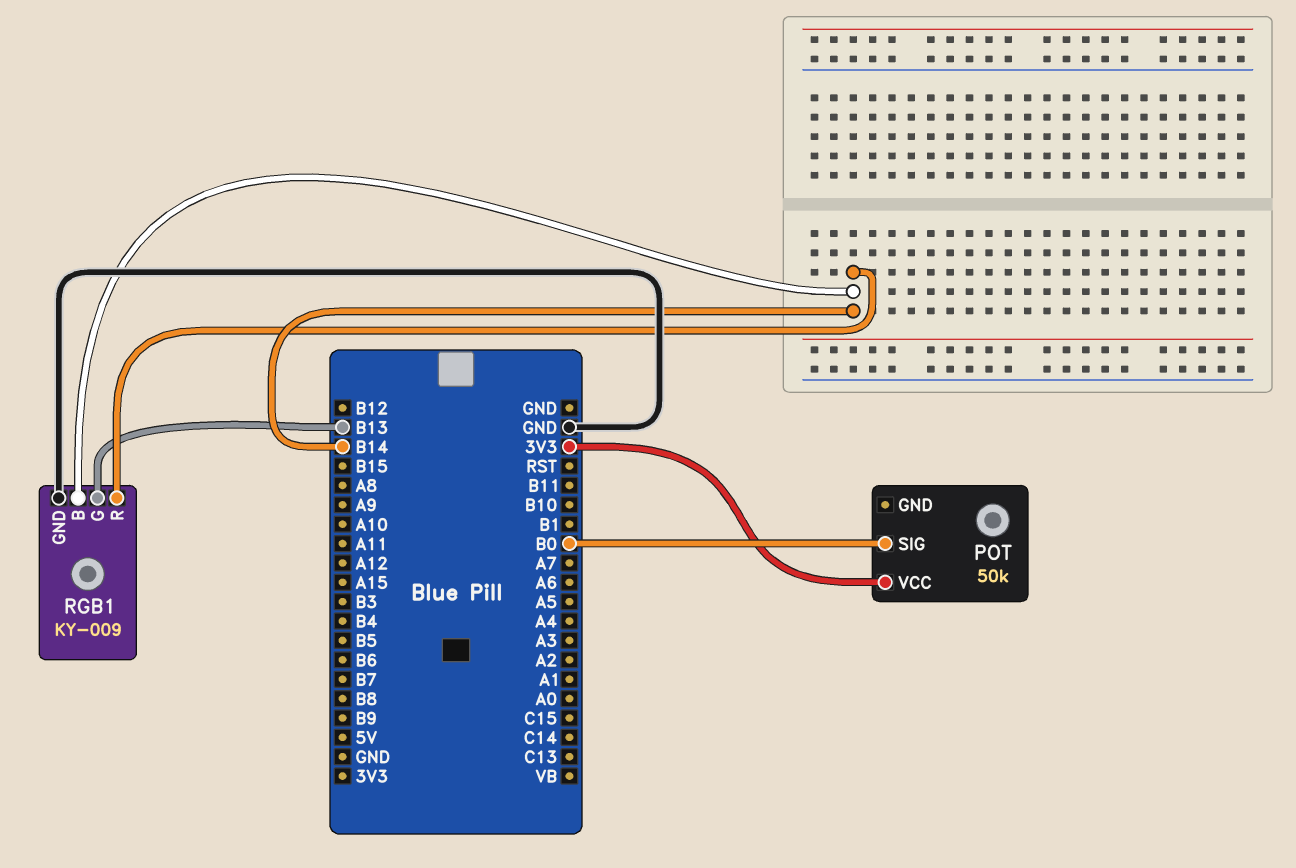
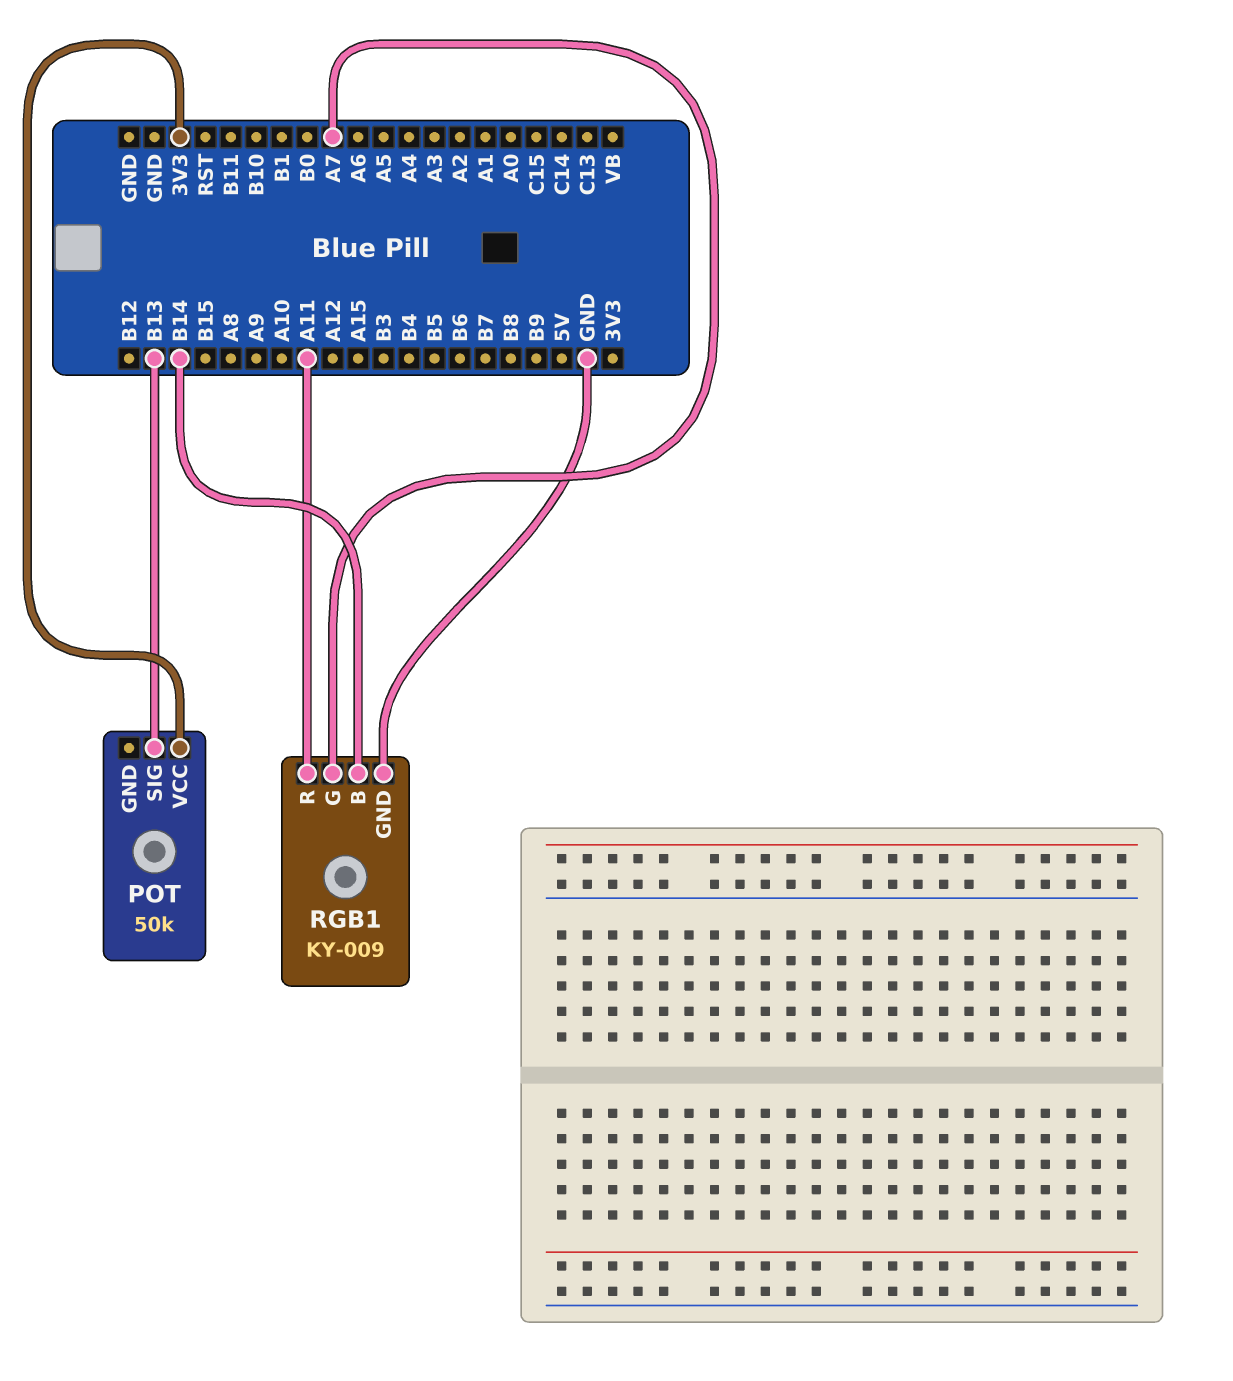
POT pin SIG: B0 -> B13
RGB1 pin G: B13 -> A7
RGB1 pin R: B14 -> A11

